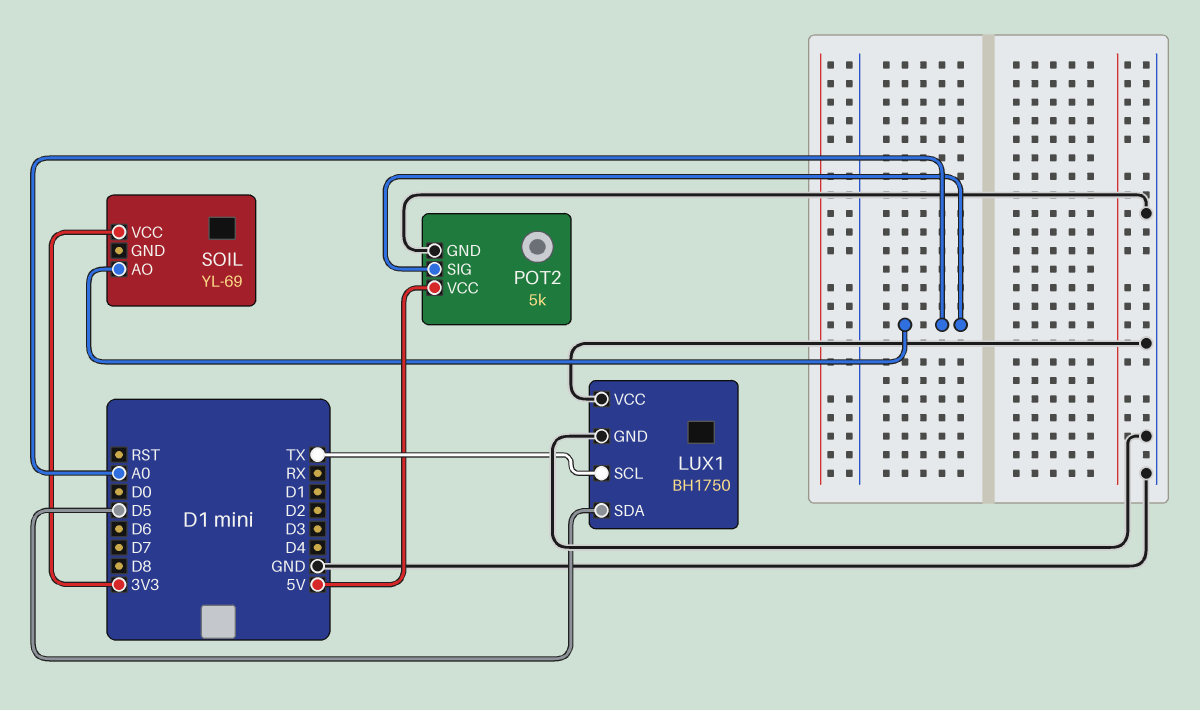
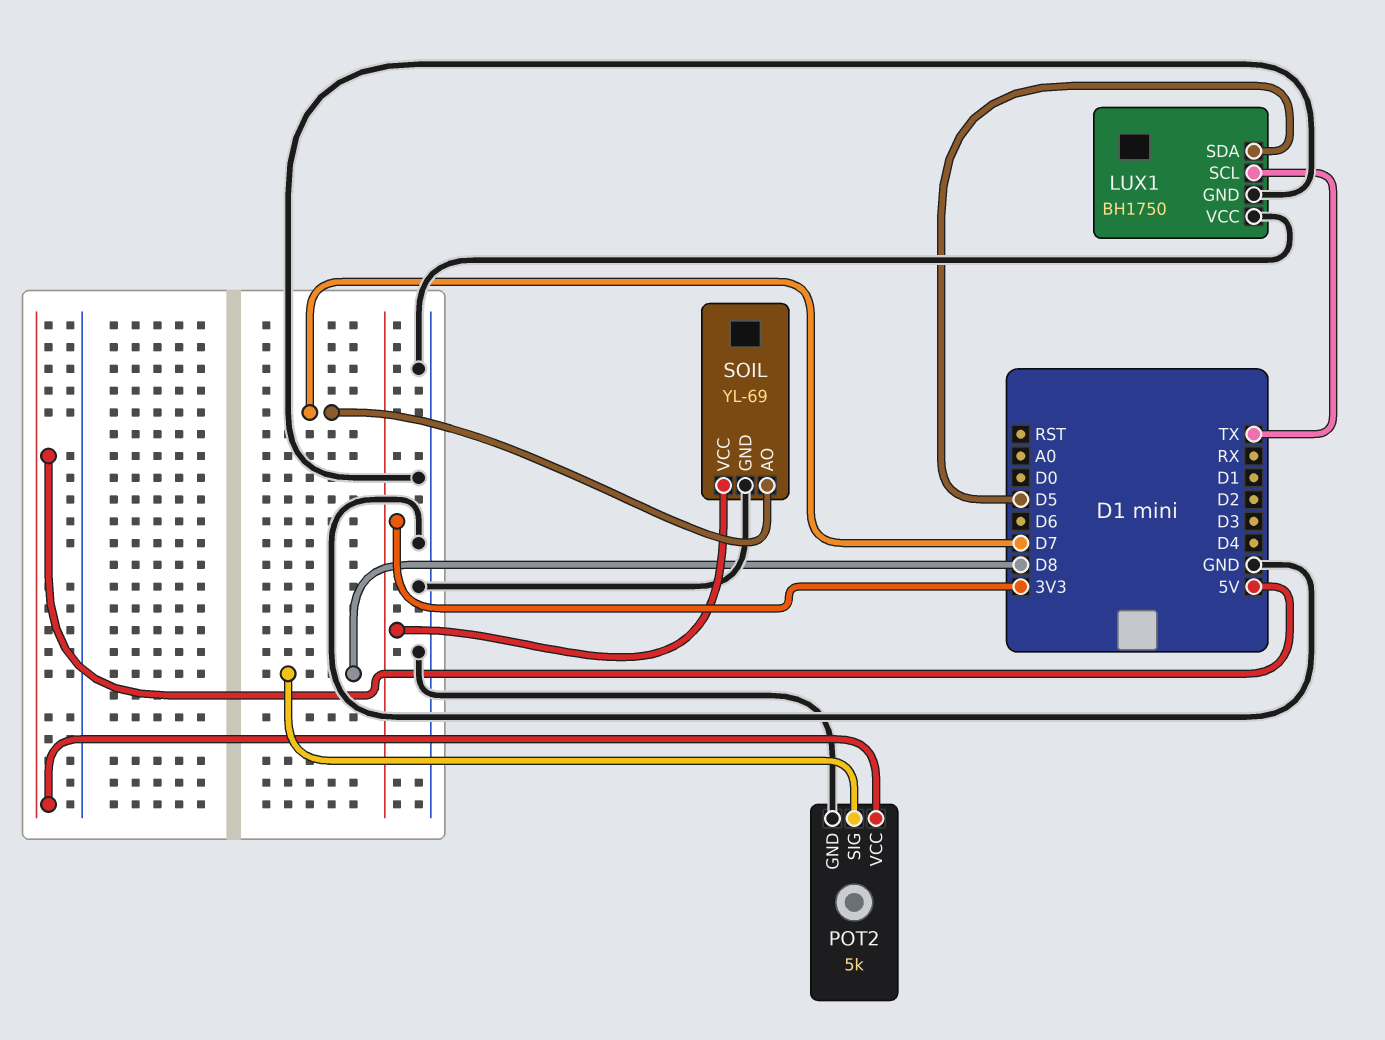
POT2 pin SIG: A0 -> D8
SOIL pin AO: A0 -> D7
SOIL pin GND: none -> GND

